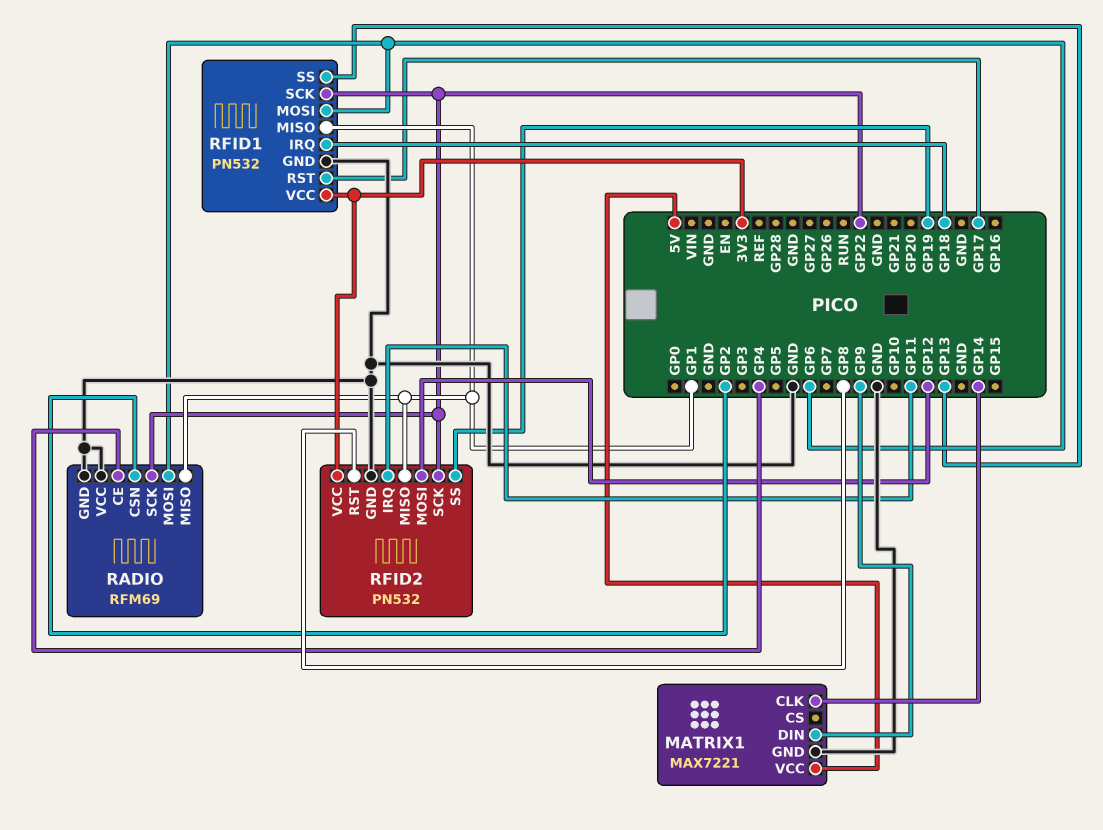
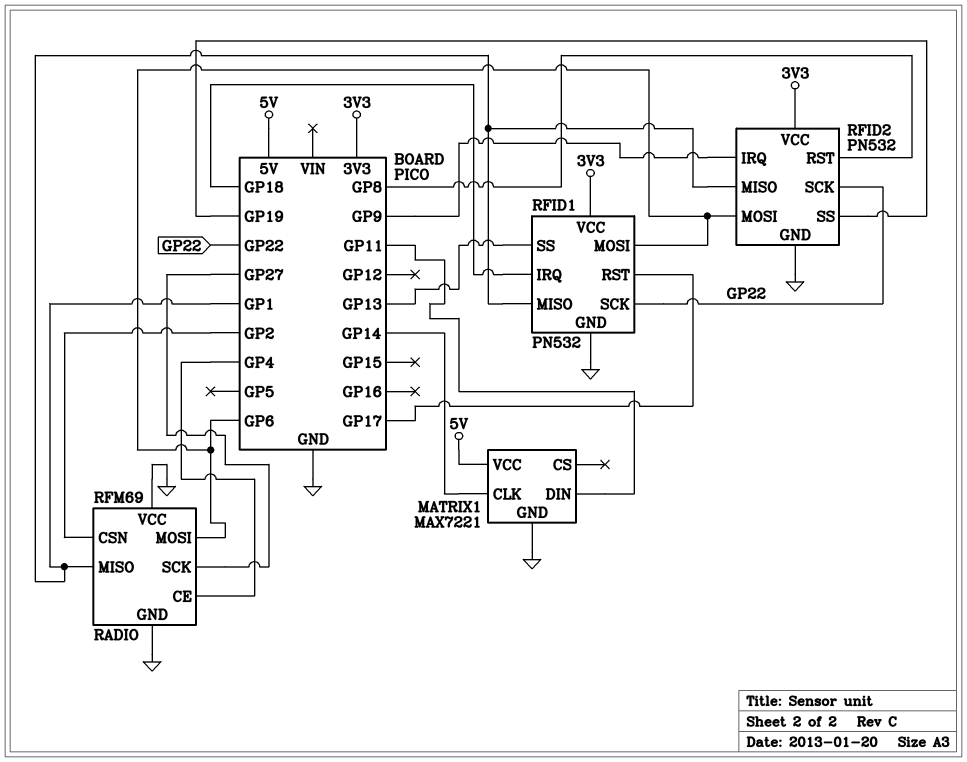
MATRIX1 pin DIN: GP9 -> GP11
RADIO pin SCK: GP22 -> GP27
RFID2 pin IRQ: GP11 -> GP9
RFID2 pin MOSI: GP12 -> GP6

